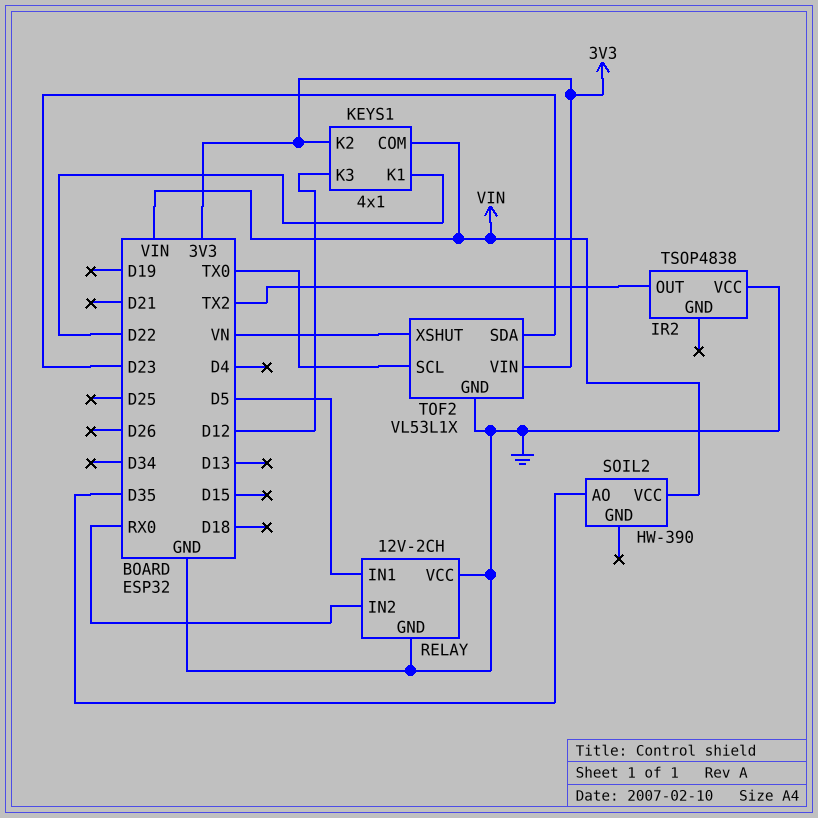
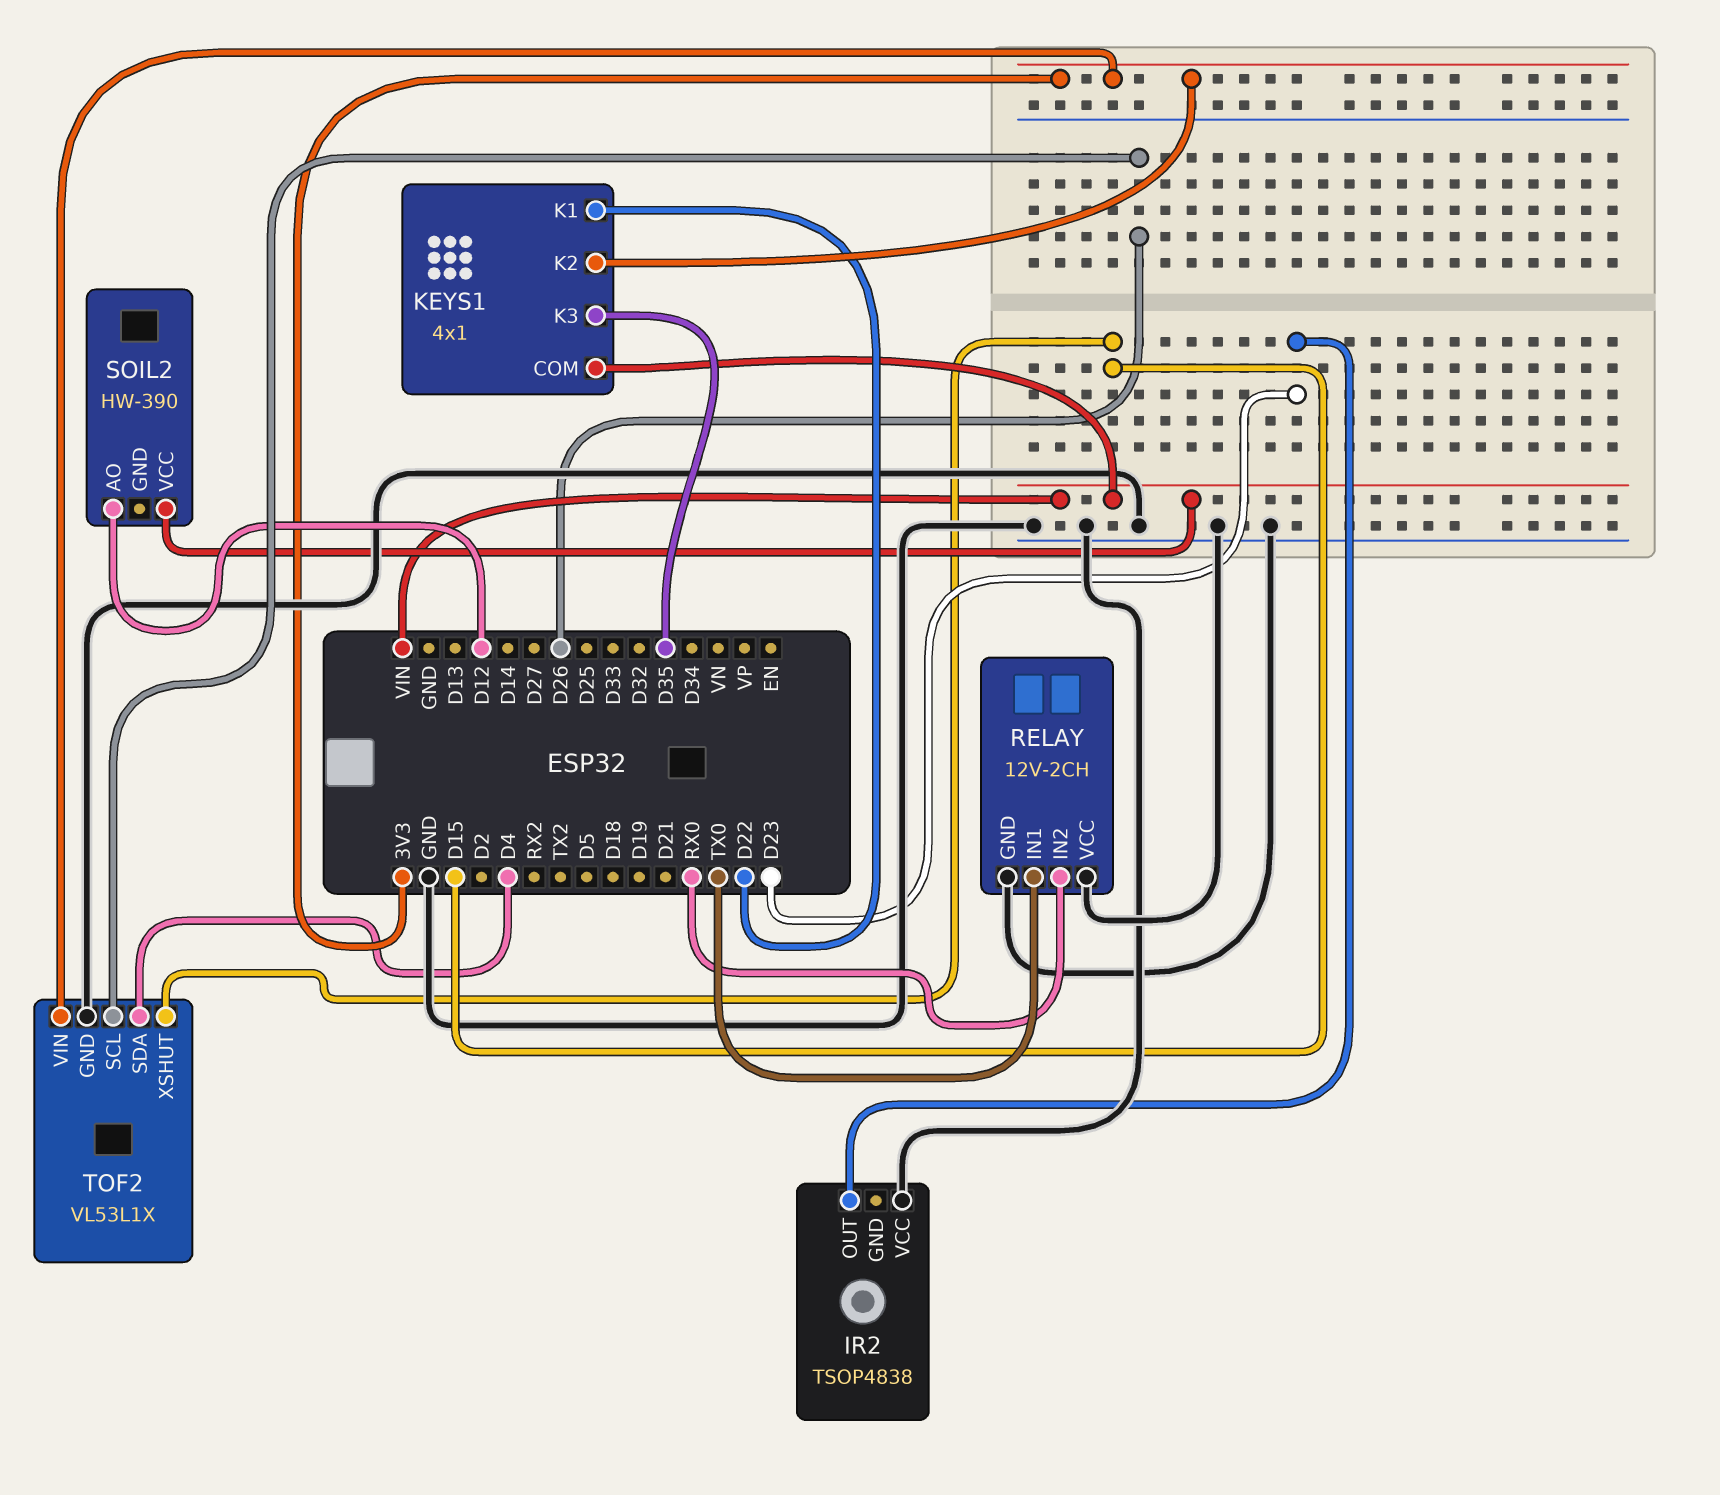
IR2 pin OUT: TX2 -> D23
KEYS1 pin K3: D12 -> D35
RELAY pin IN1: D5 -> TX0
SOIL2 pin AO: D35 -> D12
TOF2 pin SCL: TX0 -> D26
TOF2 pin SDA: D23 -> D4
TOF2 pin XSHUT: VN -> D15

